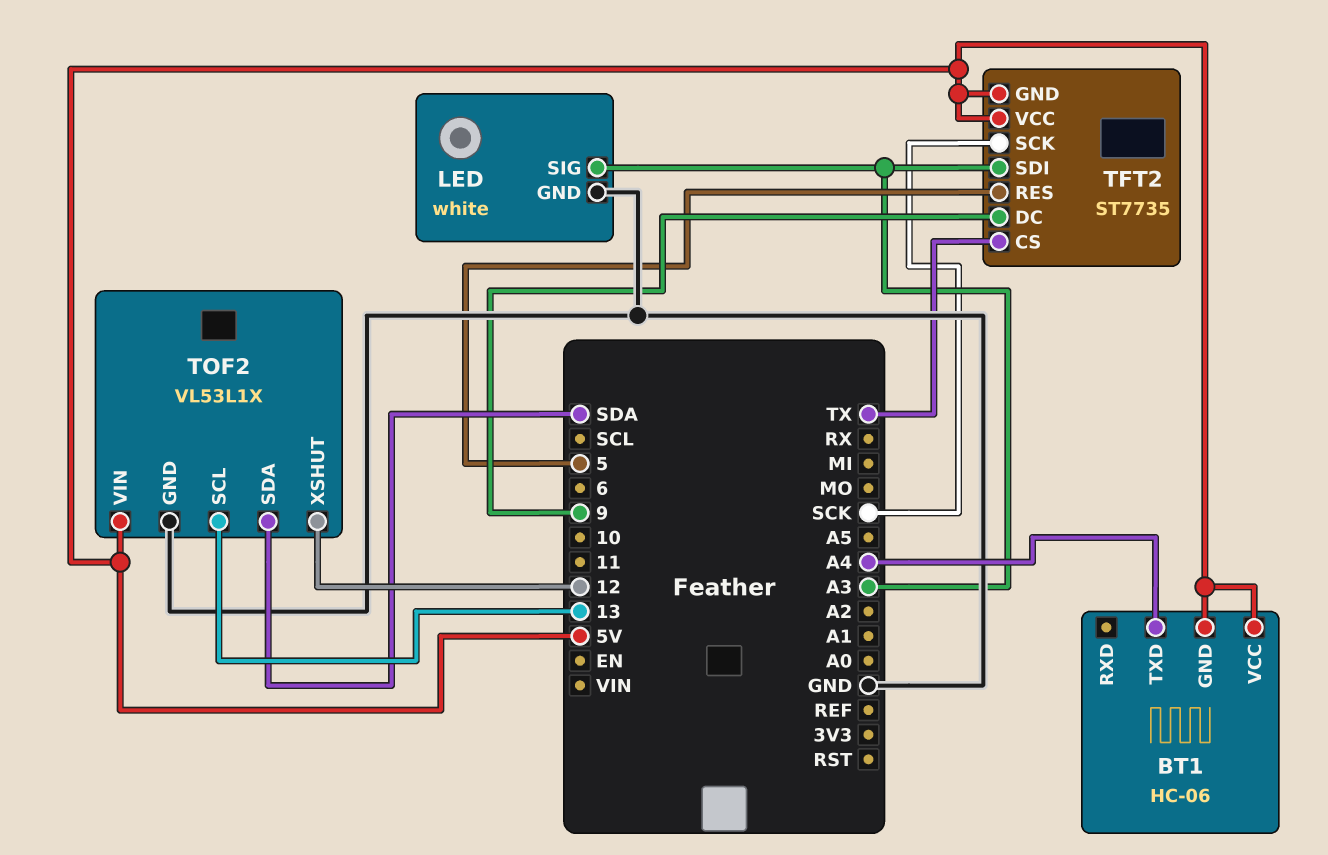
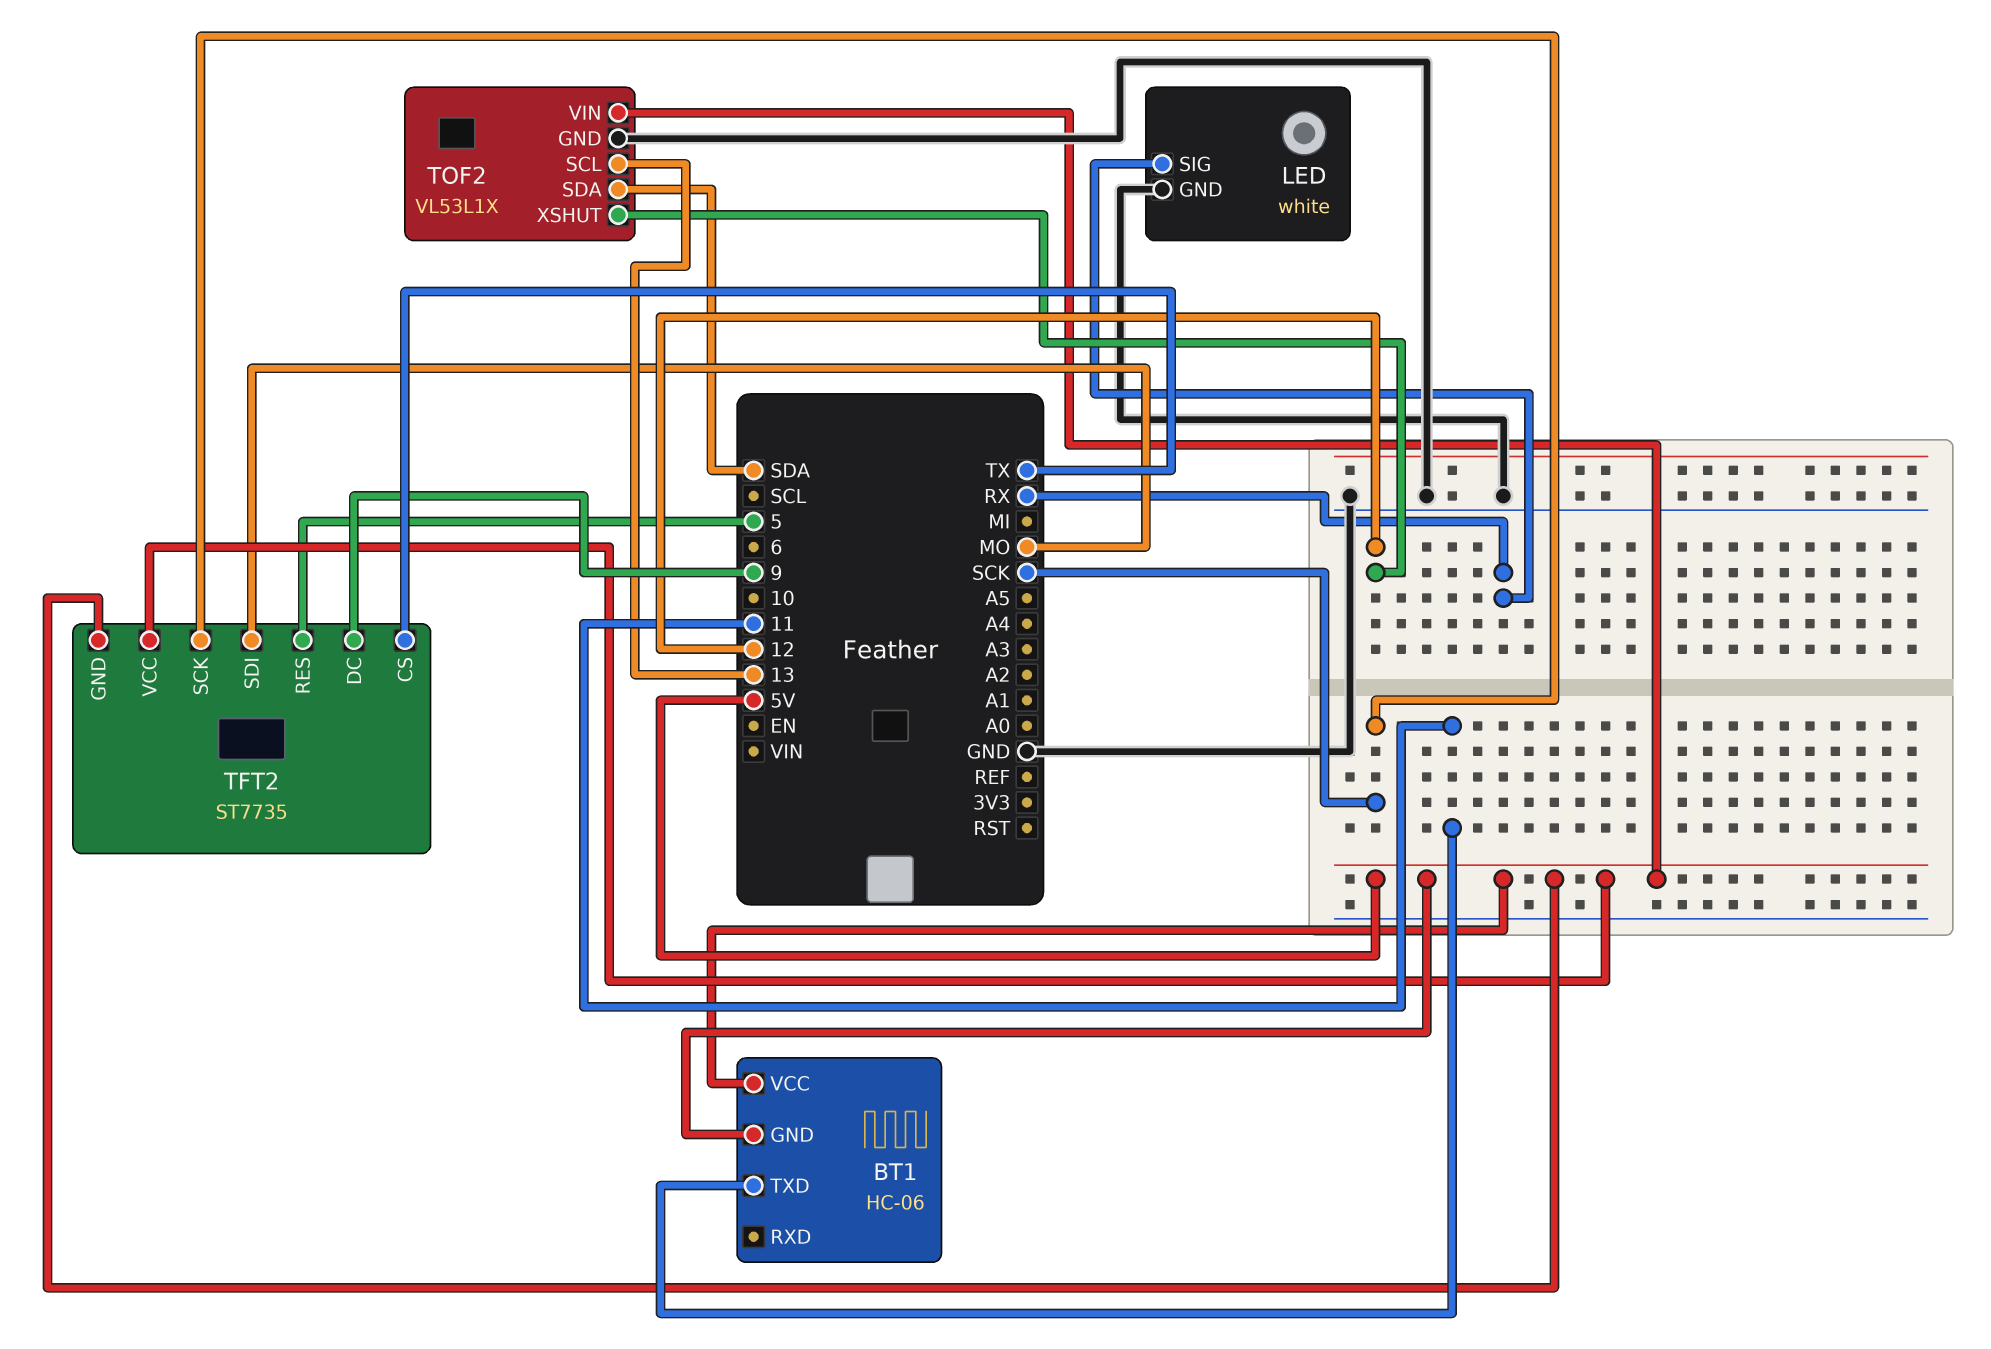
BT1 pin TXD: A4 -> 11
LED pin SIG: A3 -> RX
TFT2 pin SDI: A3 -> MO

